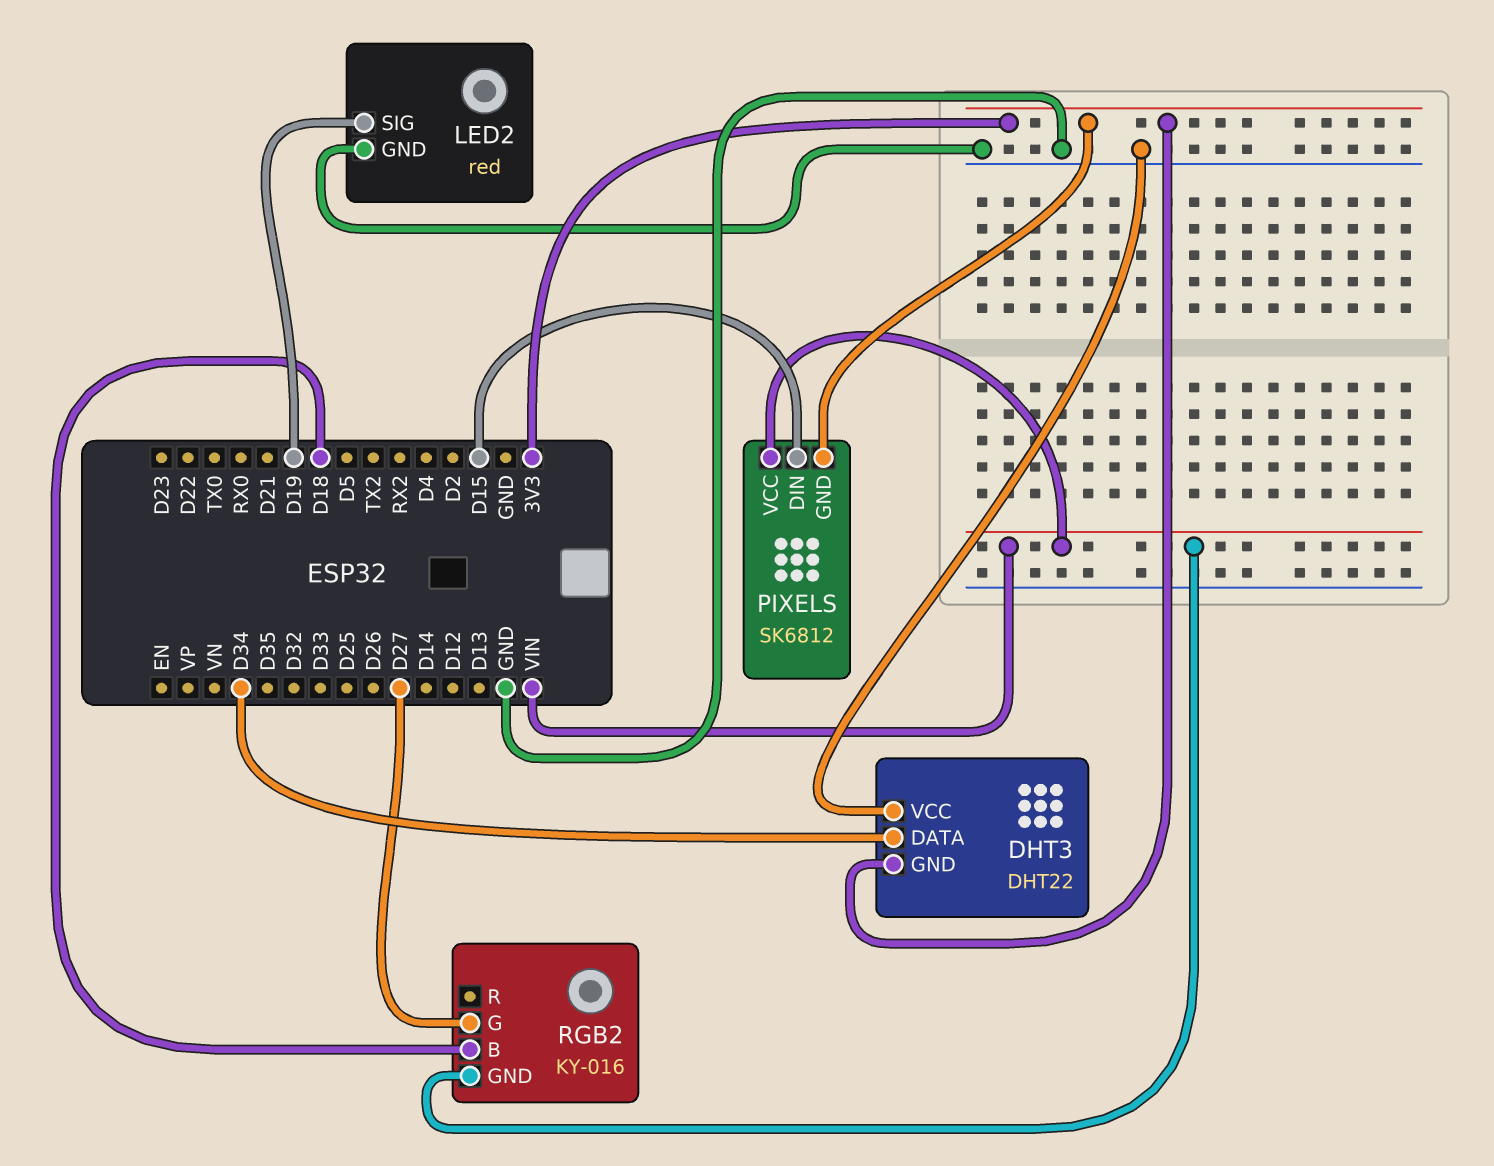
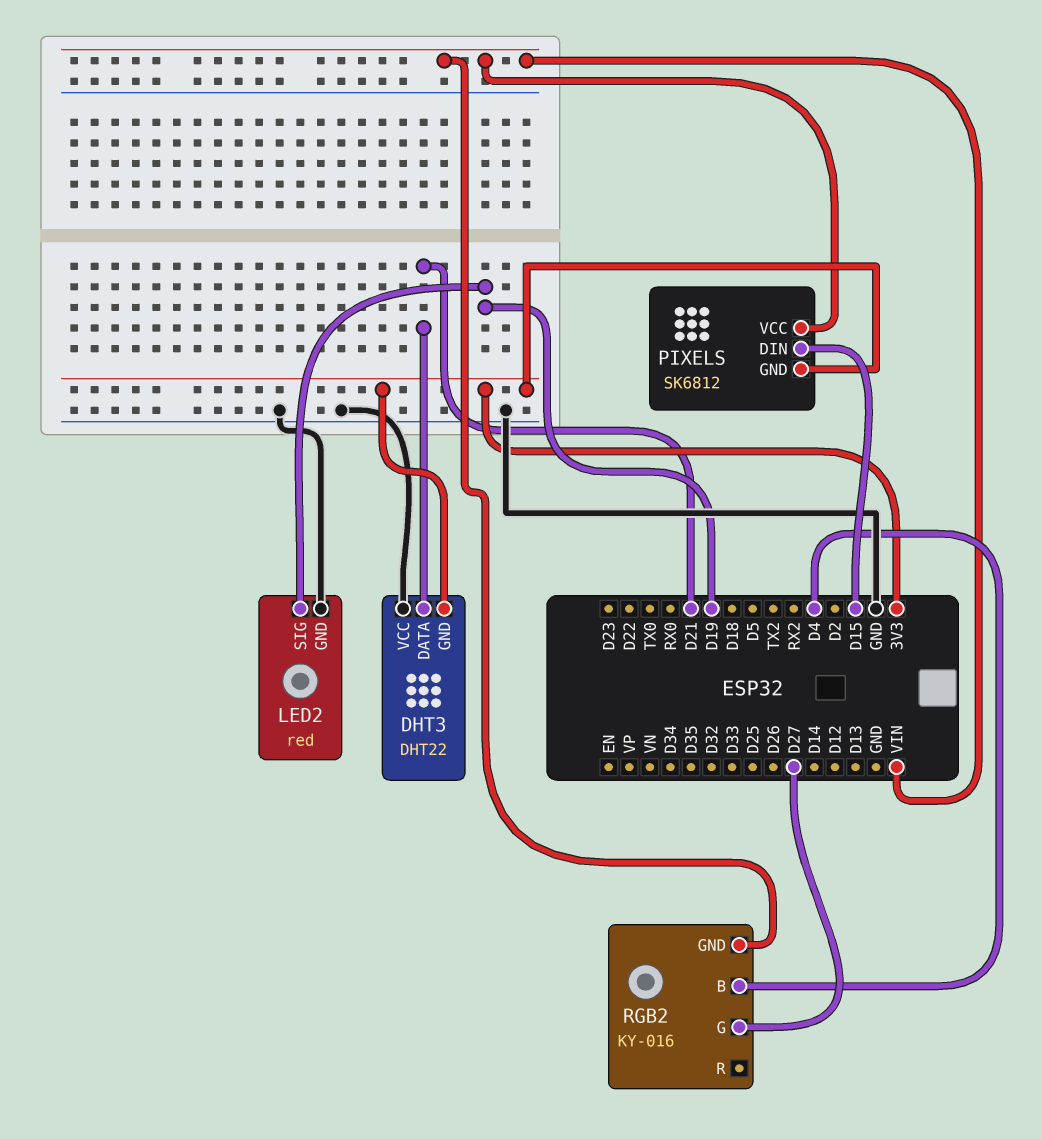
DHT3 pin DATA: D34 -> D21
RGB2 pin B: D18 -> D4

